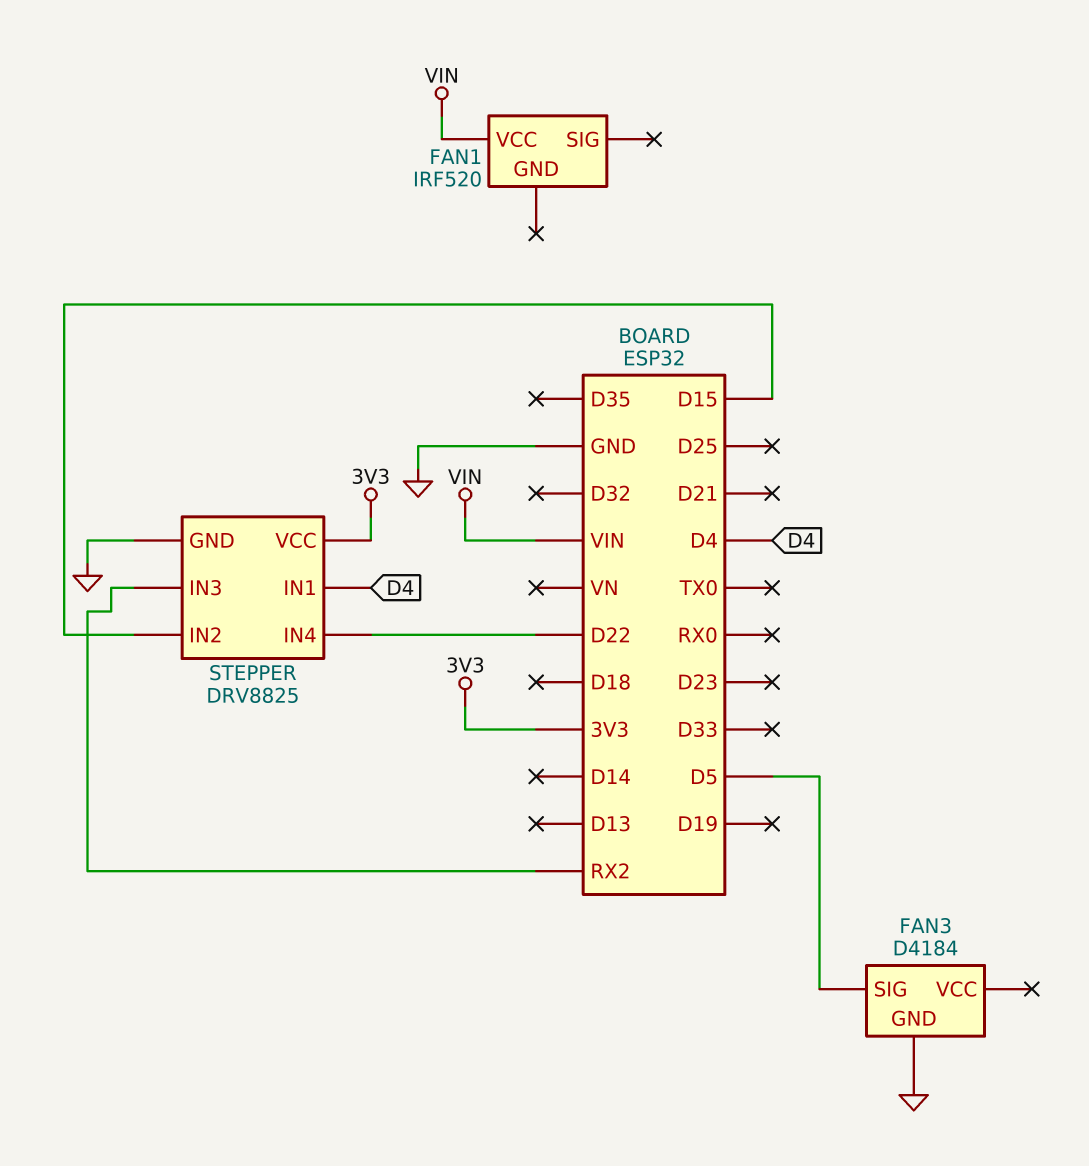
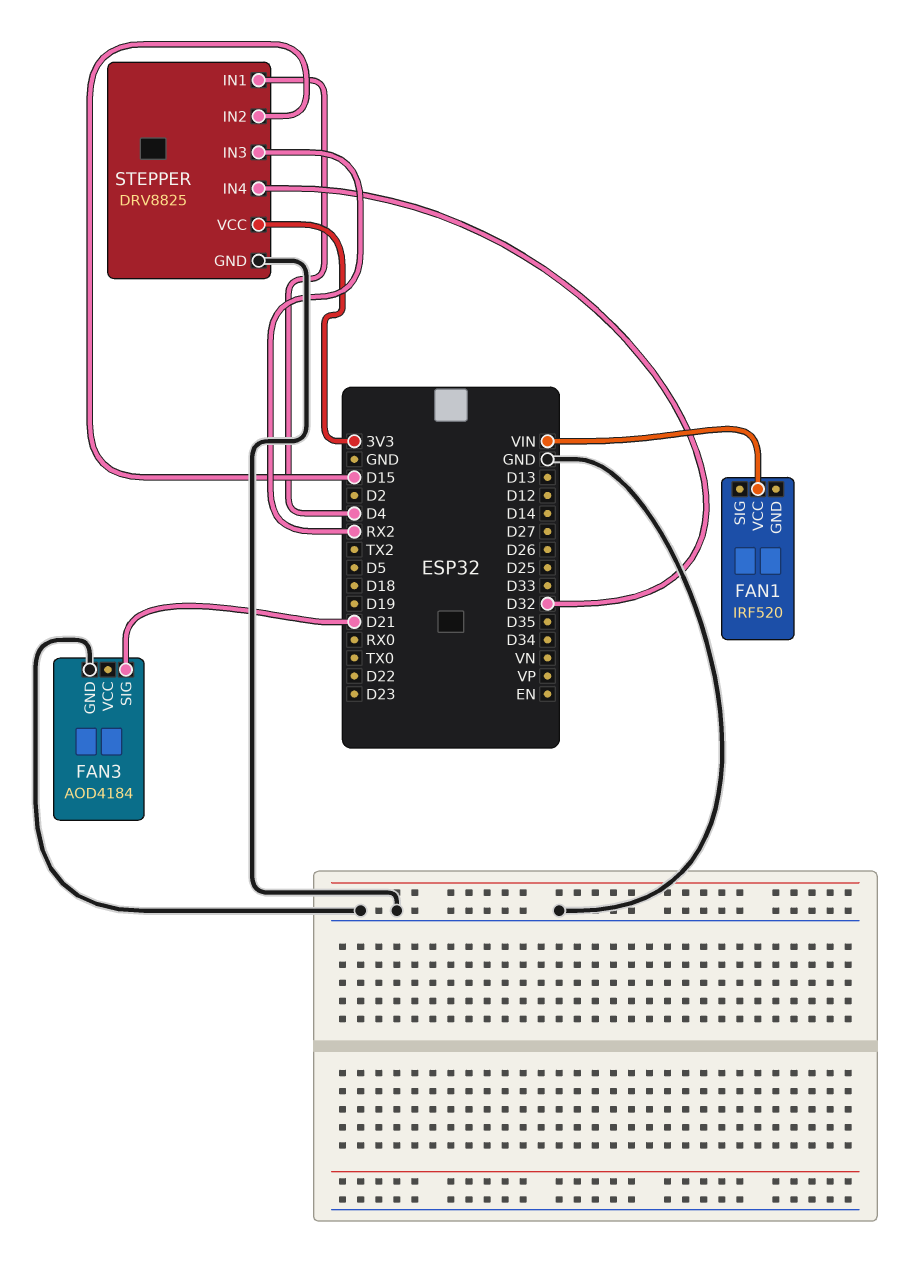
FAN3: D4184 -> AOD4184
FAN3 pin SIG: D5 -> D21
STEPPER pin IN4: D22 -> D32

